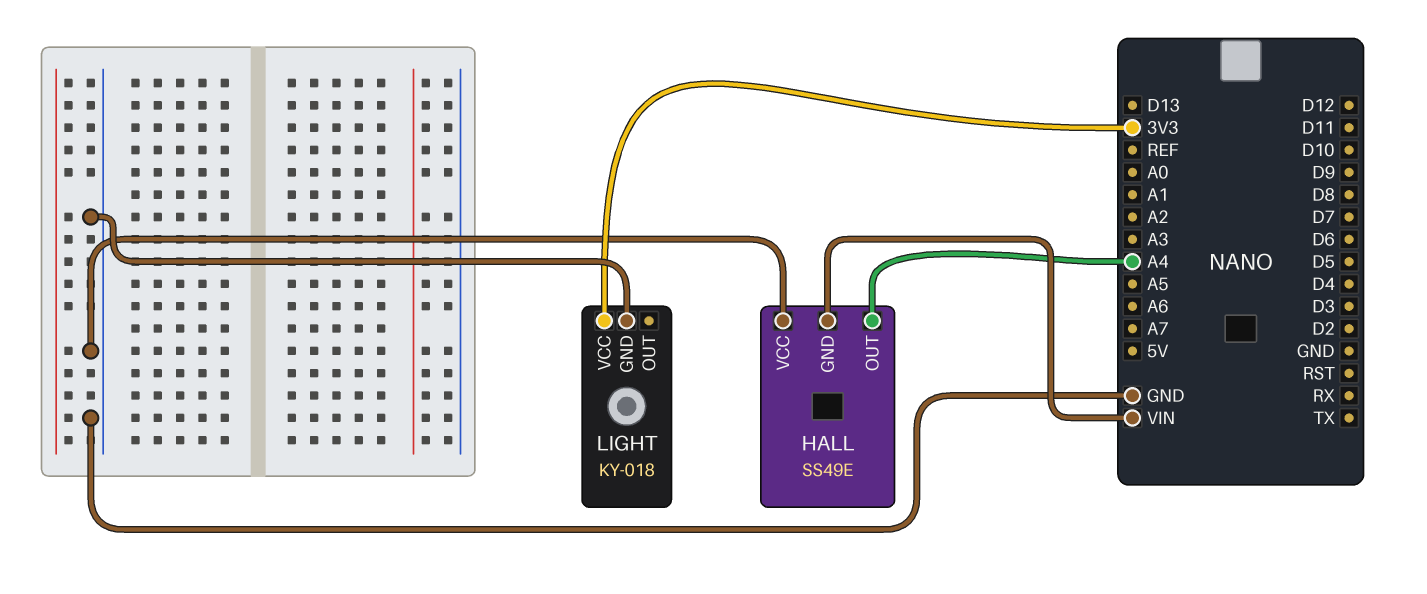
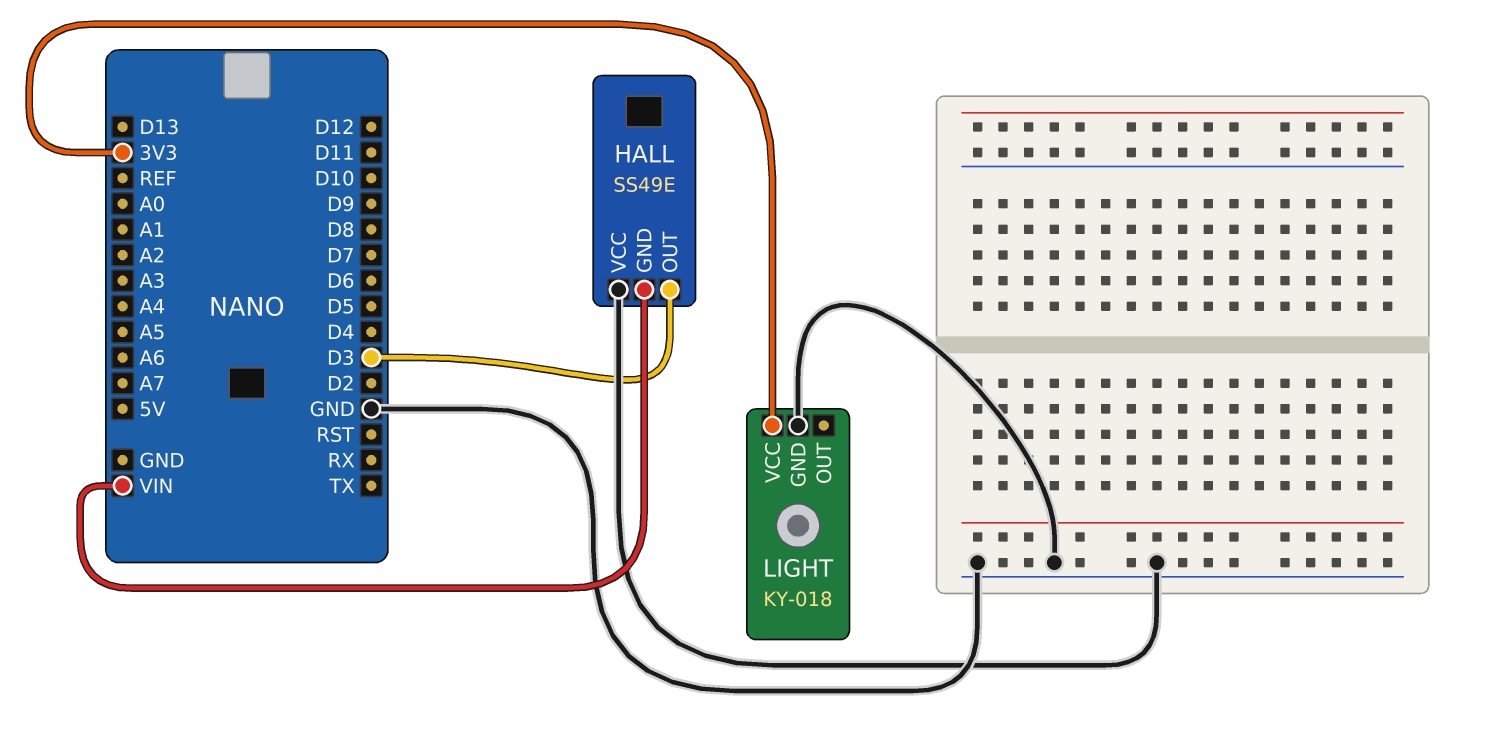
HALL pin OUT: A4 -> D3

